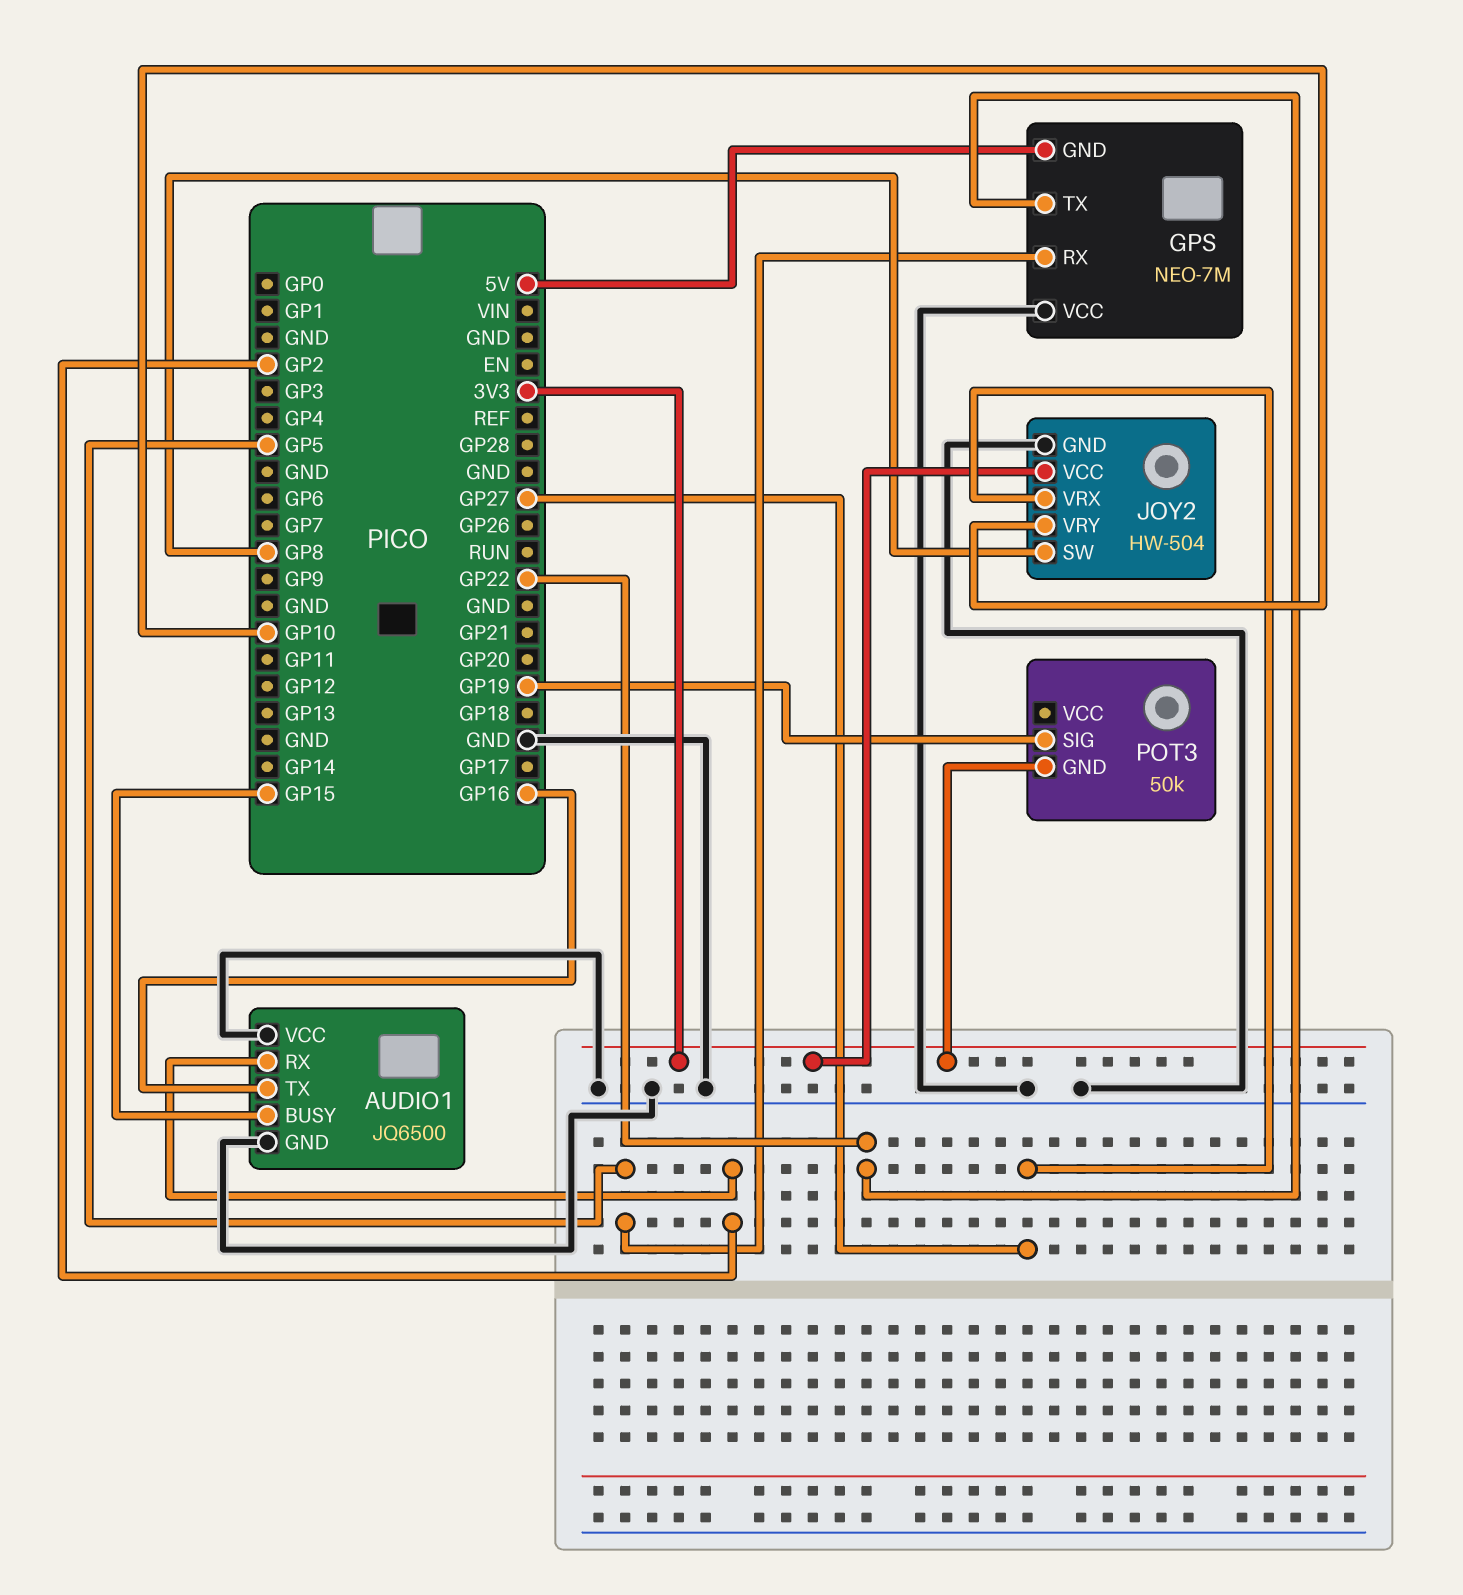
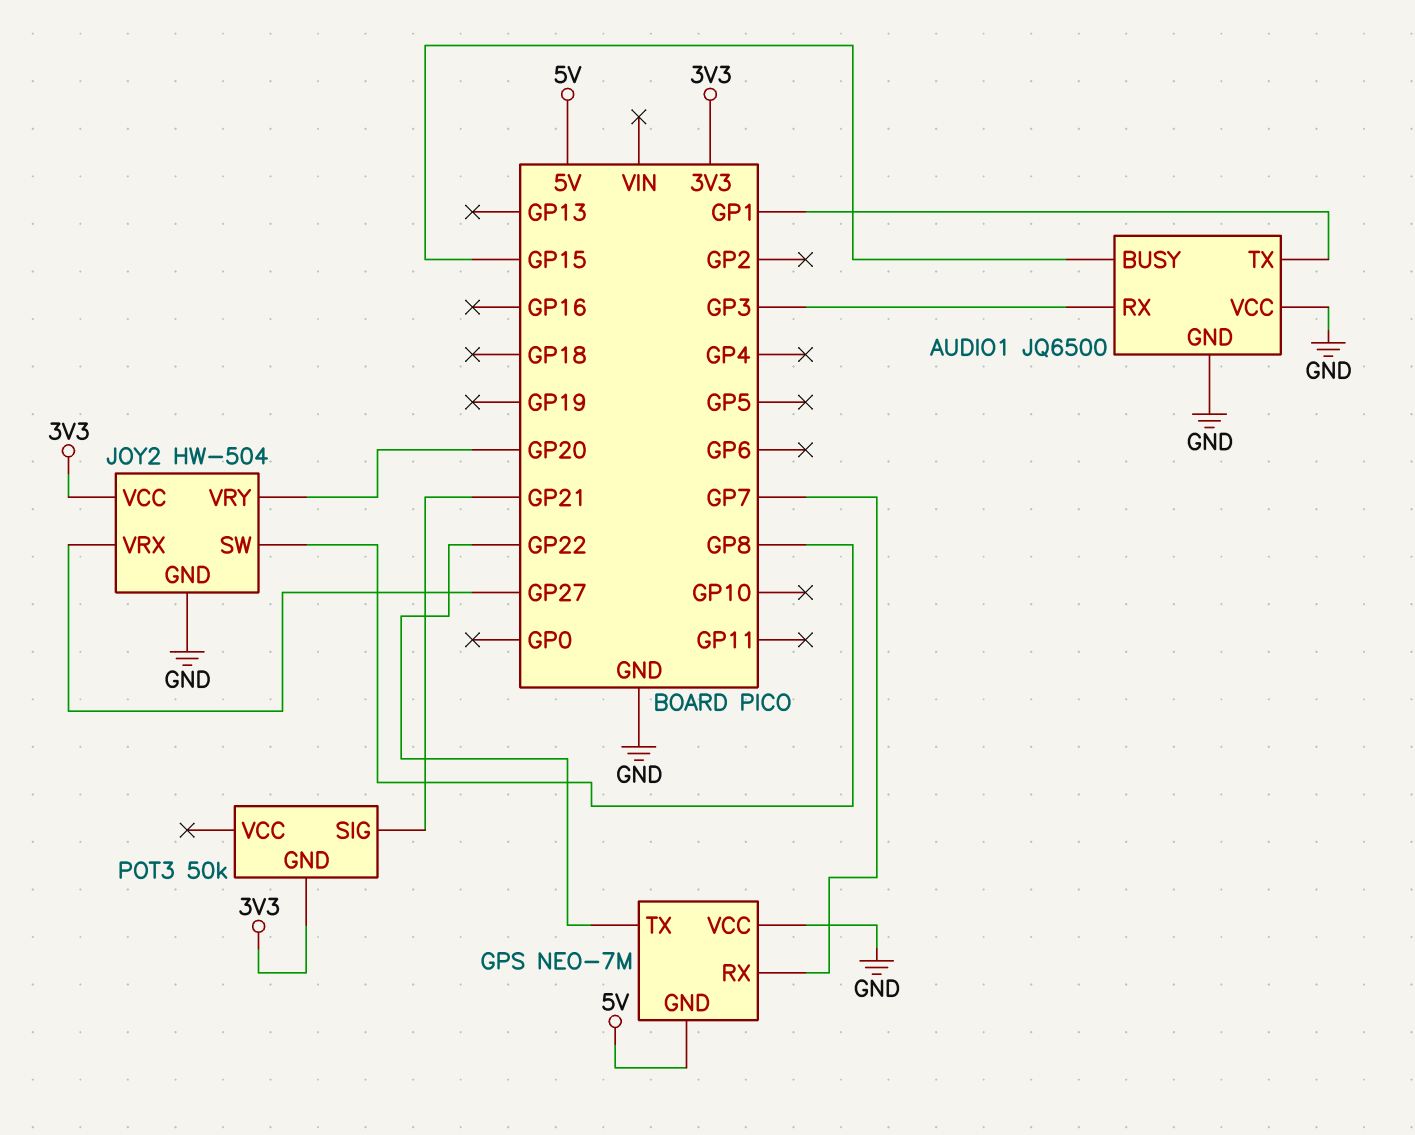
AUDIO1 pin RX: GP2 -> GP3
AUDIO1 pin TX: GP16 -> GP1
GPS pin RX: GP5 -> GP7
JOY2 pin VRY: GP10 -> GP20
POT3 pin SIG: GP19 -> GP21

